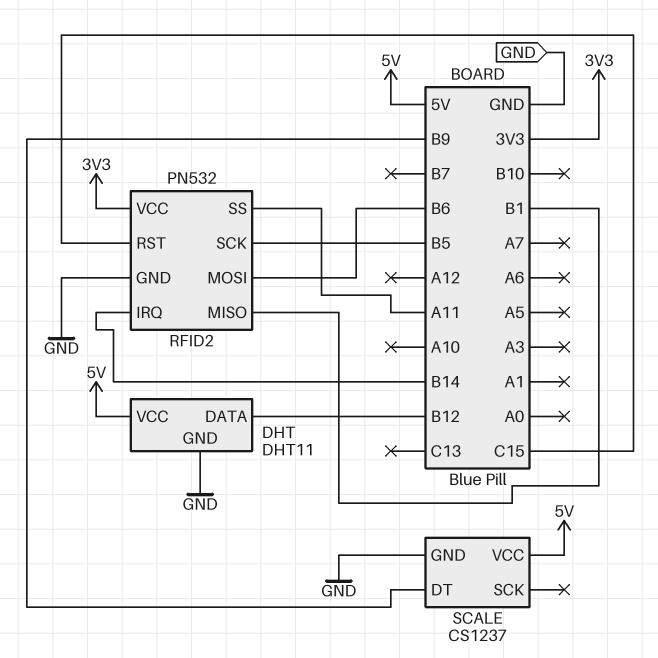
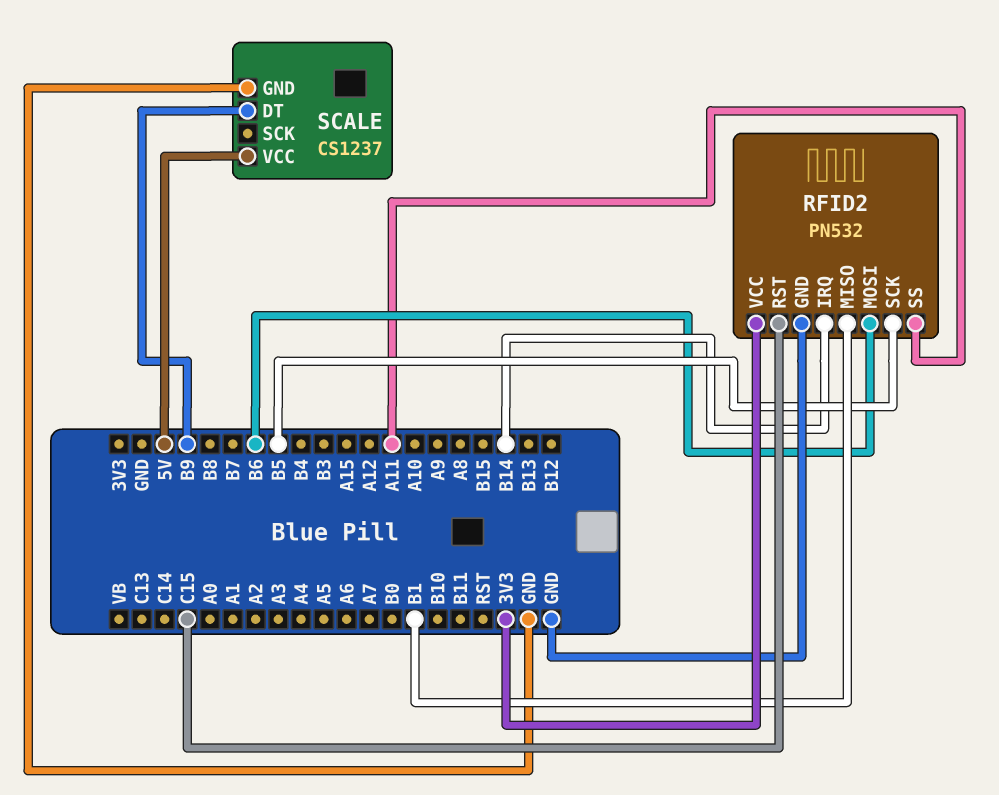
DHT: DHT11 -> none
DHT pin DATA: B12 -> none
DHT pin GND: GND -> none
DHT pin VCC: 5V -> none

